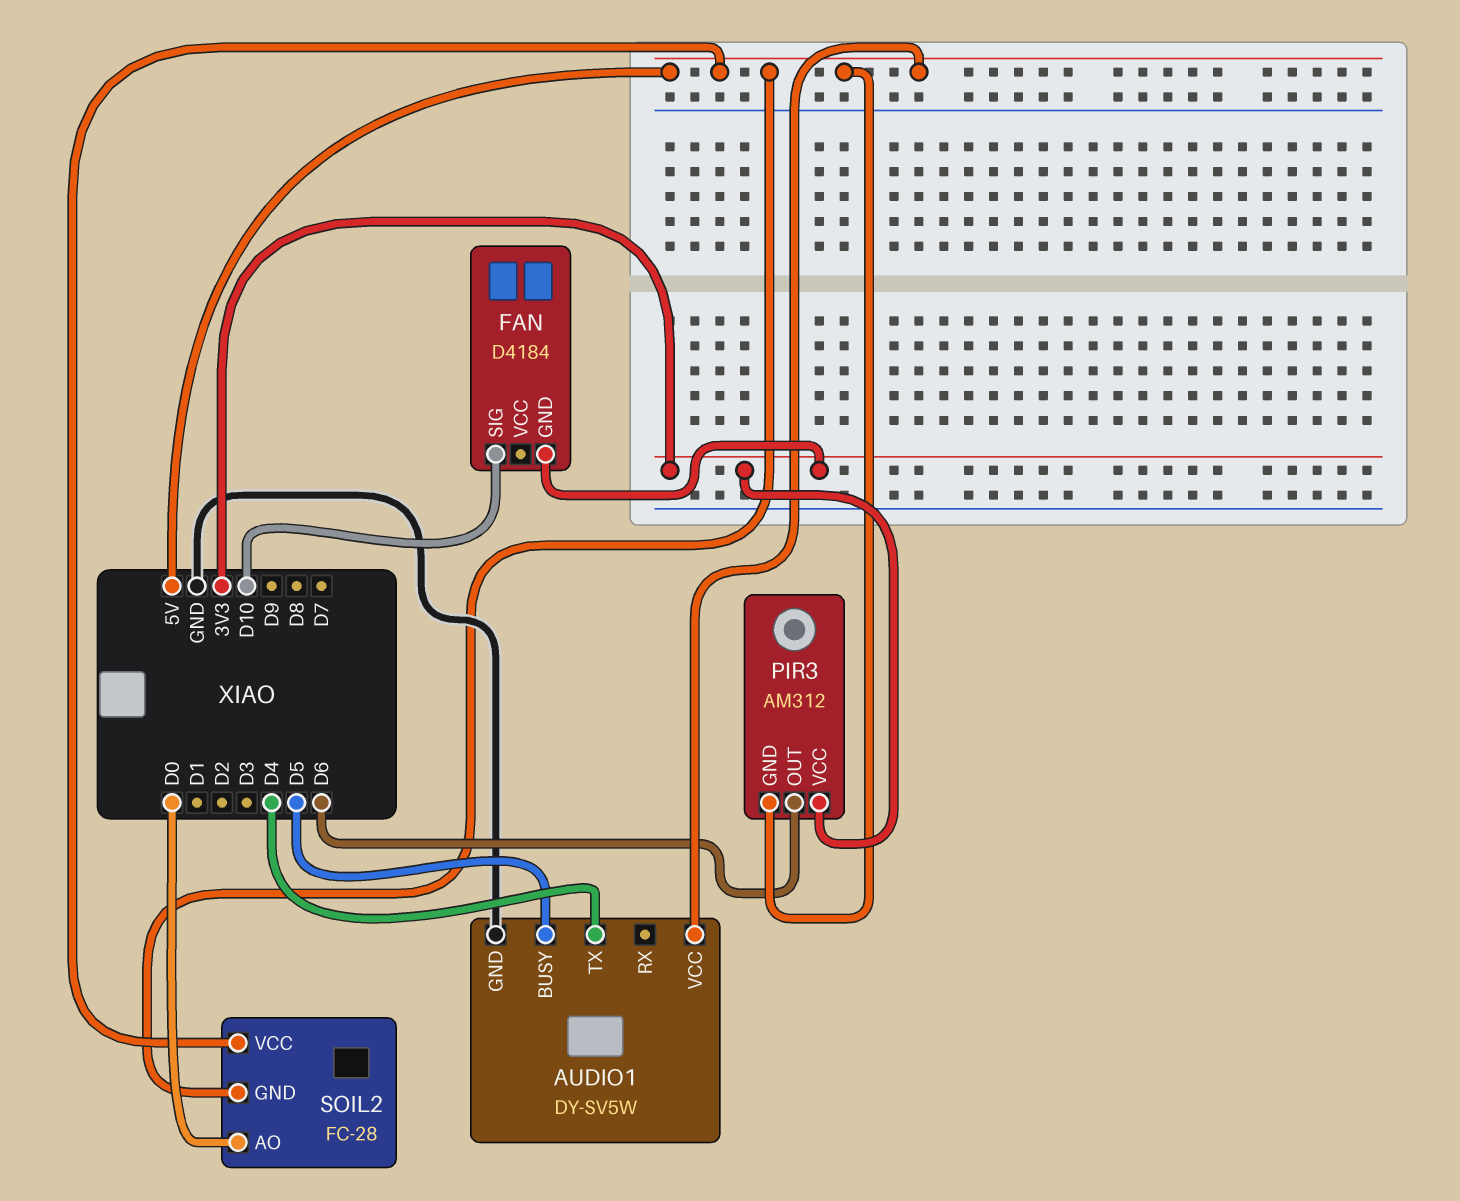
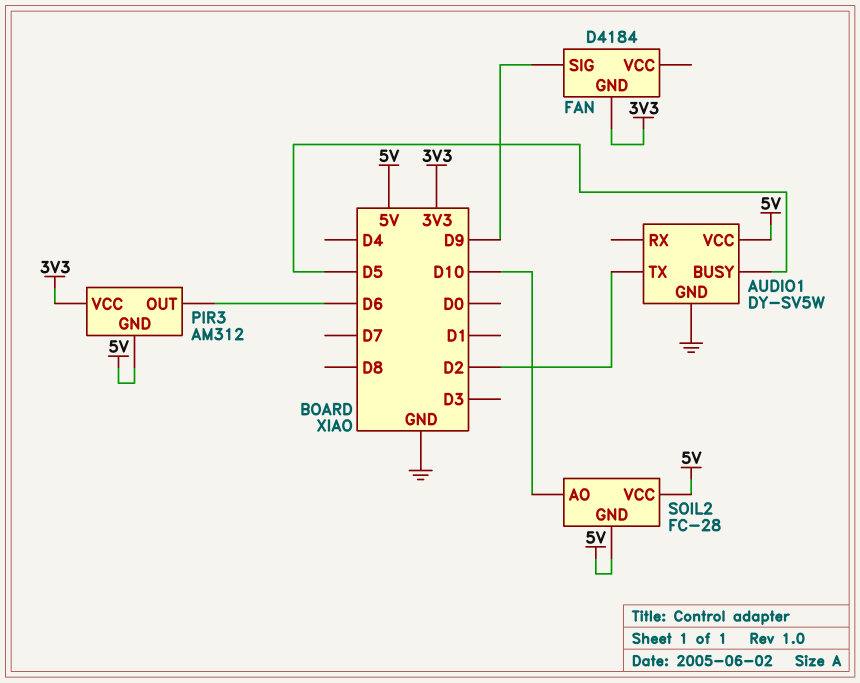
AUDIO1 pin TX: D4 -> D2
FAN pin SIG: D10 -> D9
SOIL2 pin AO: D0 -> D10

